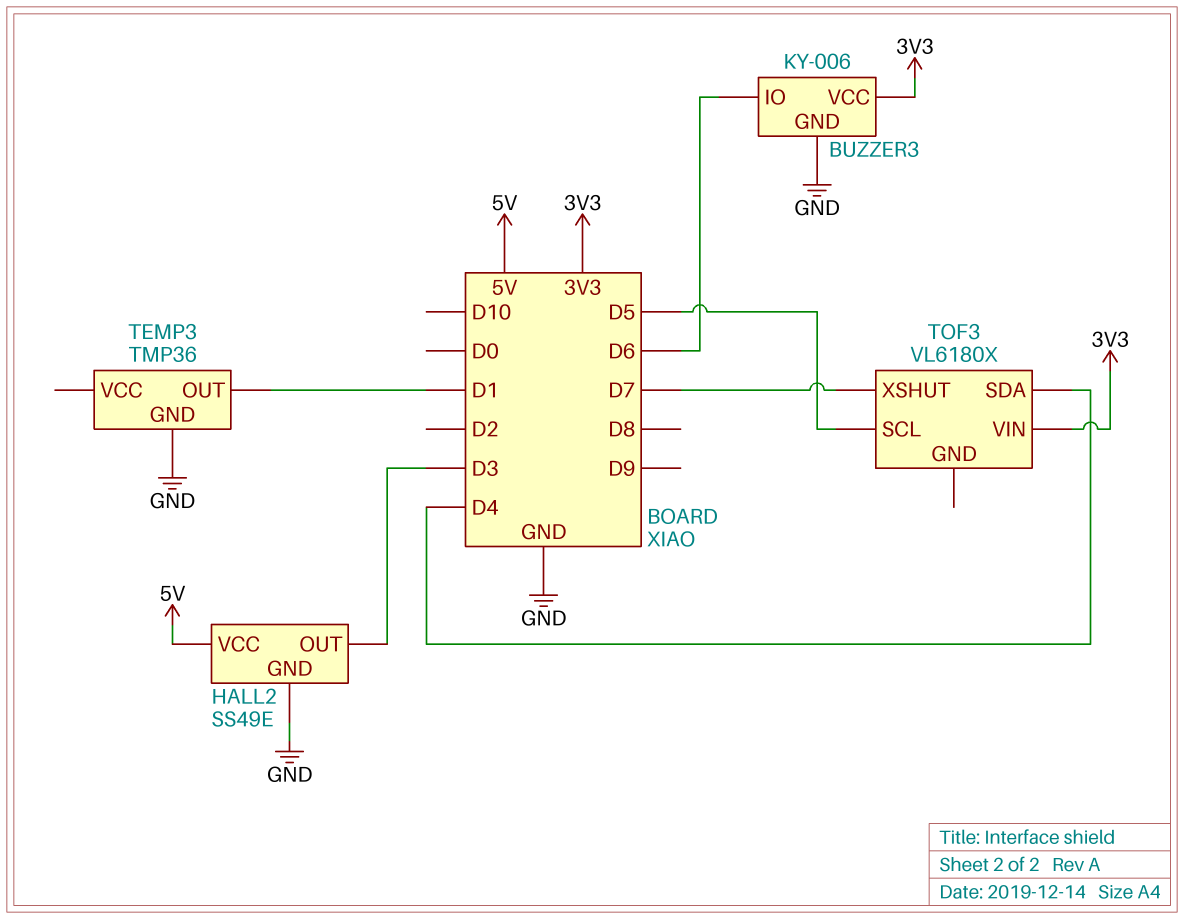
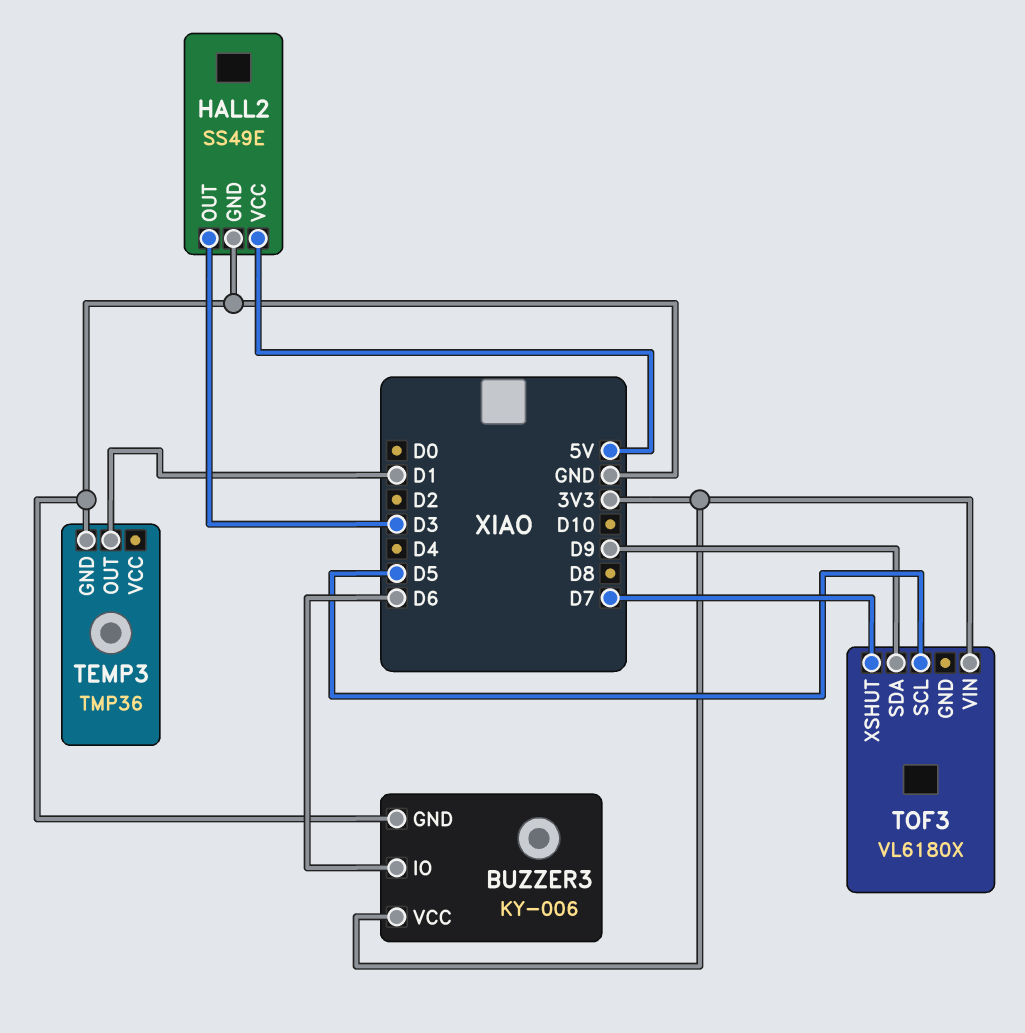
TOF3 pin SDA: D4 -> D9

